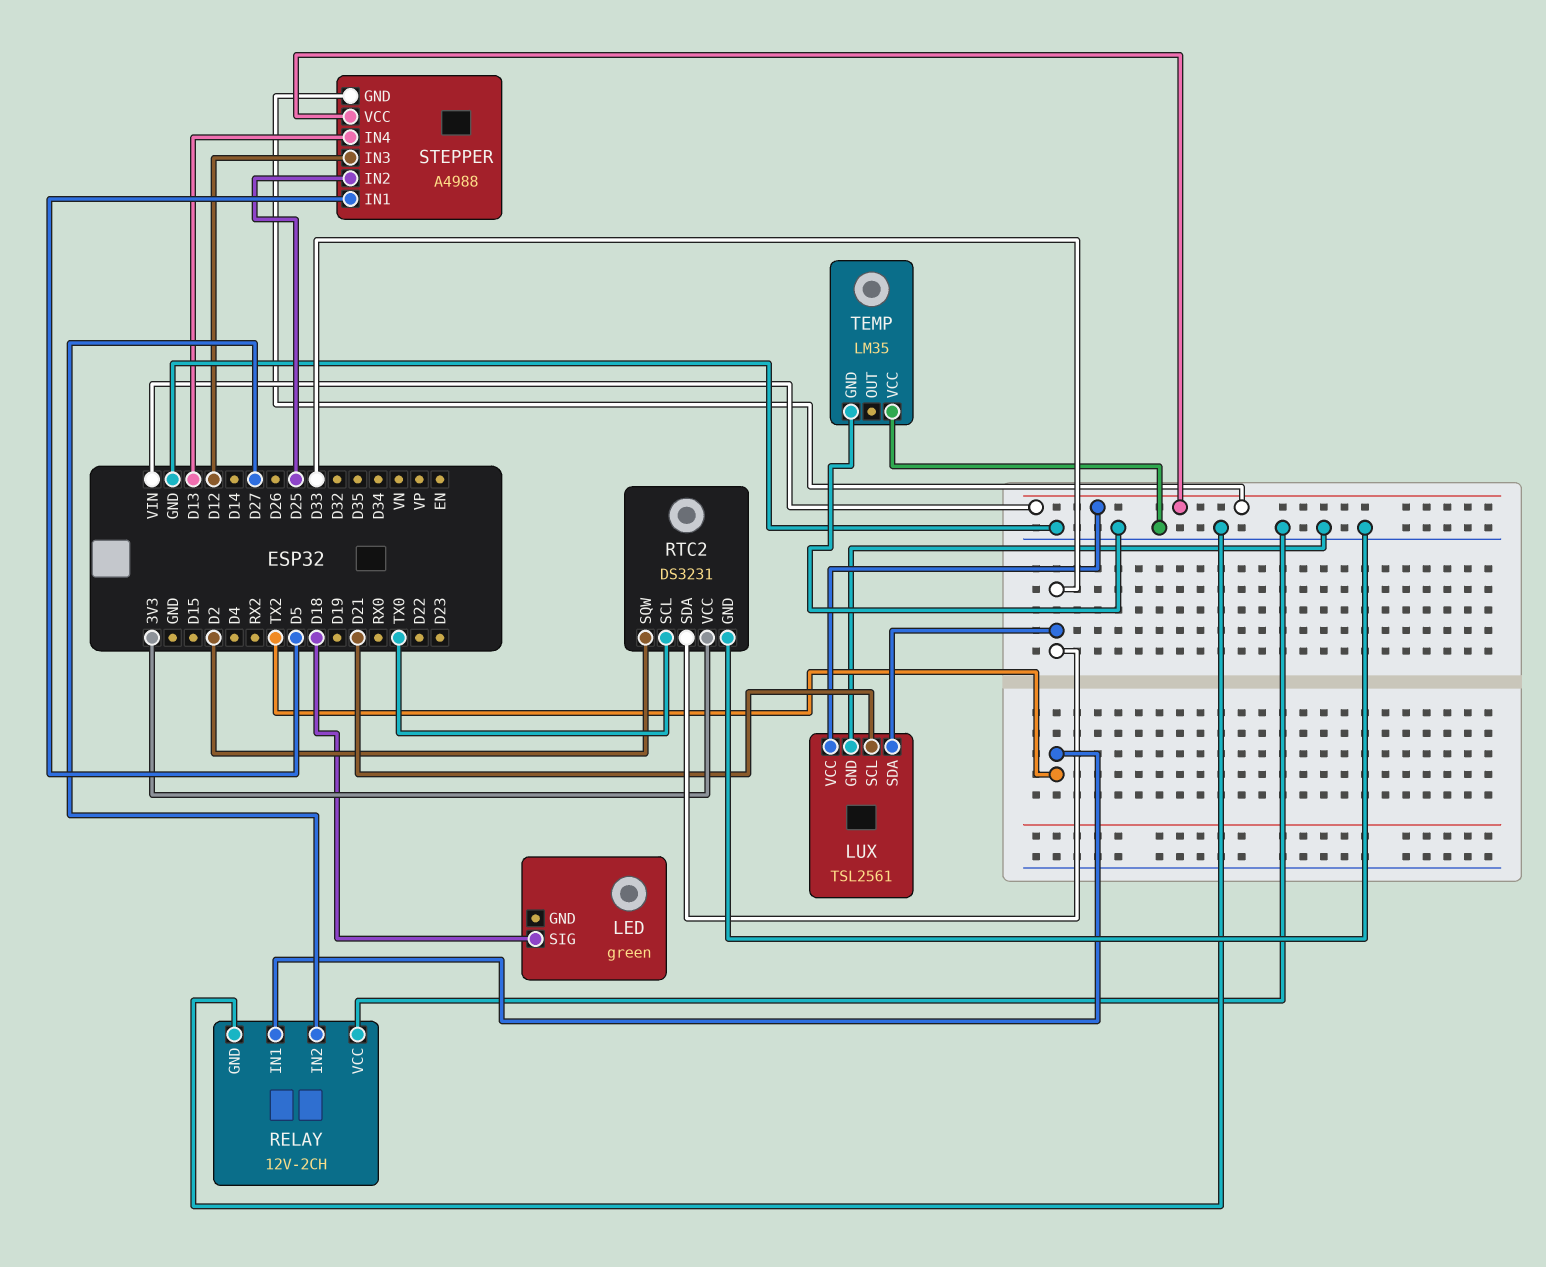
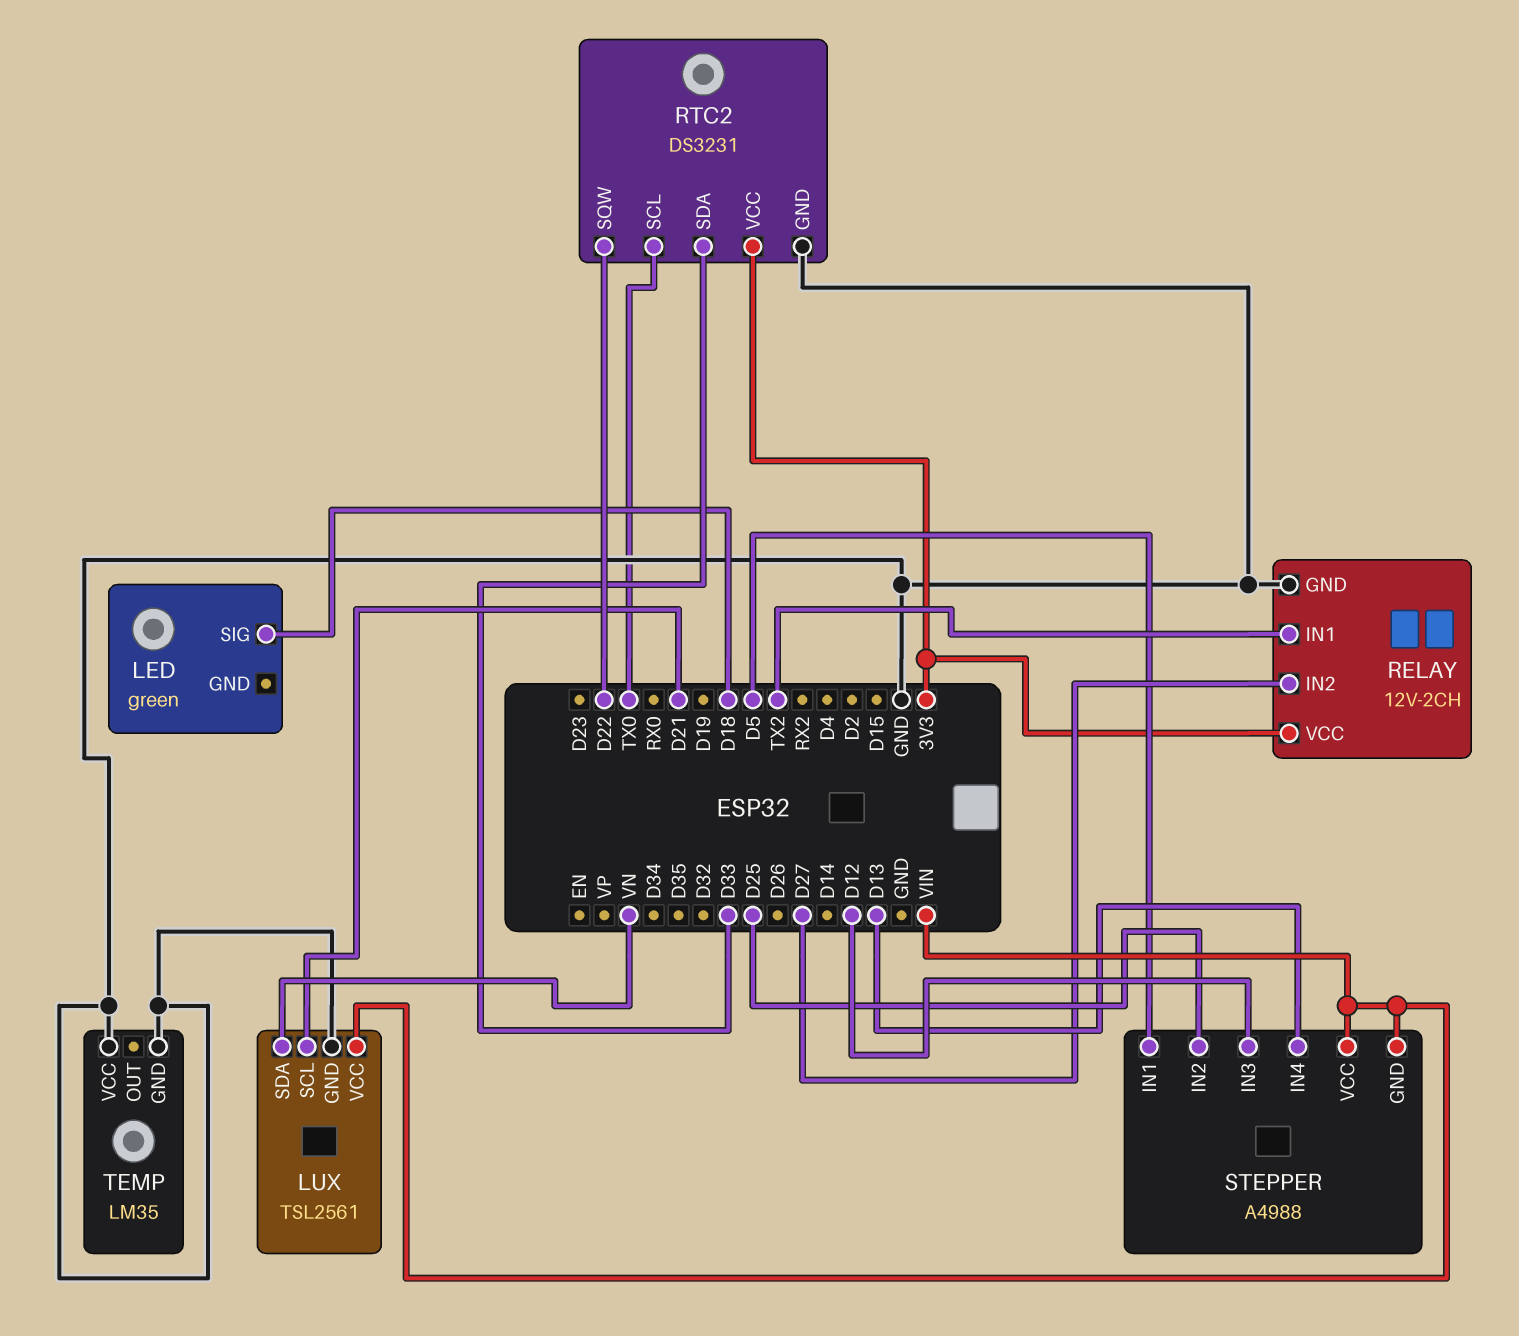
LUX pin SDA: D33 -> VN
RELAY pin VCC: GND -> 3V3
RTC2 pin SQW: D2 -> D22

